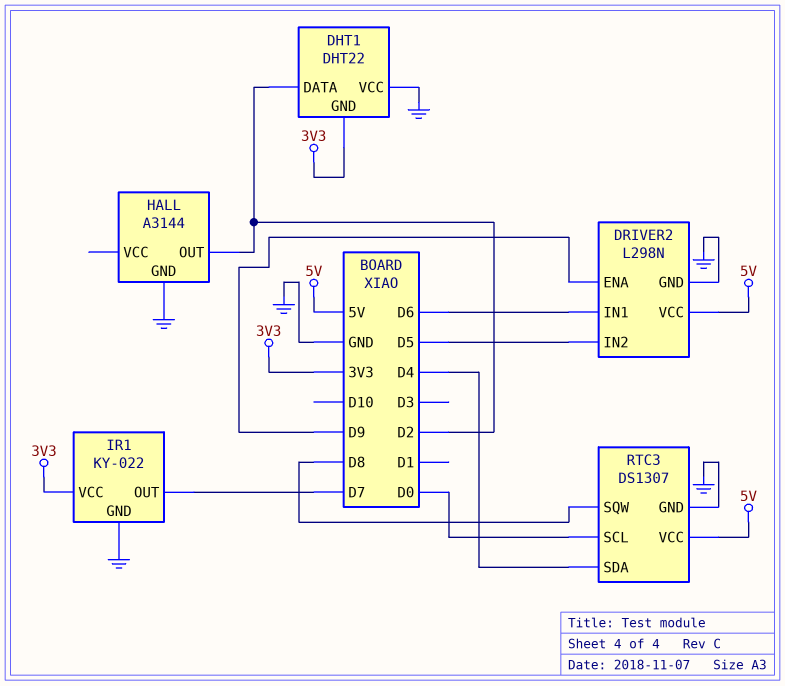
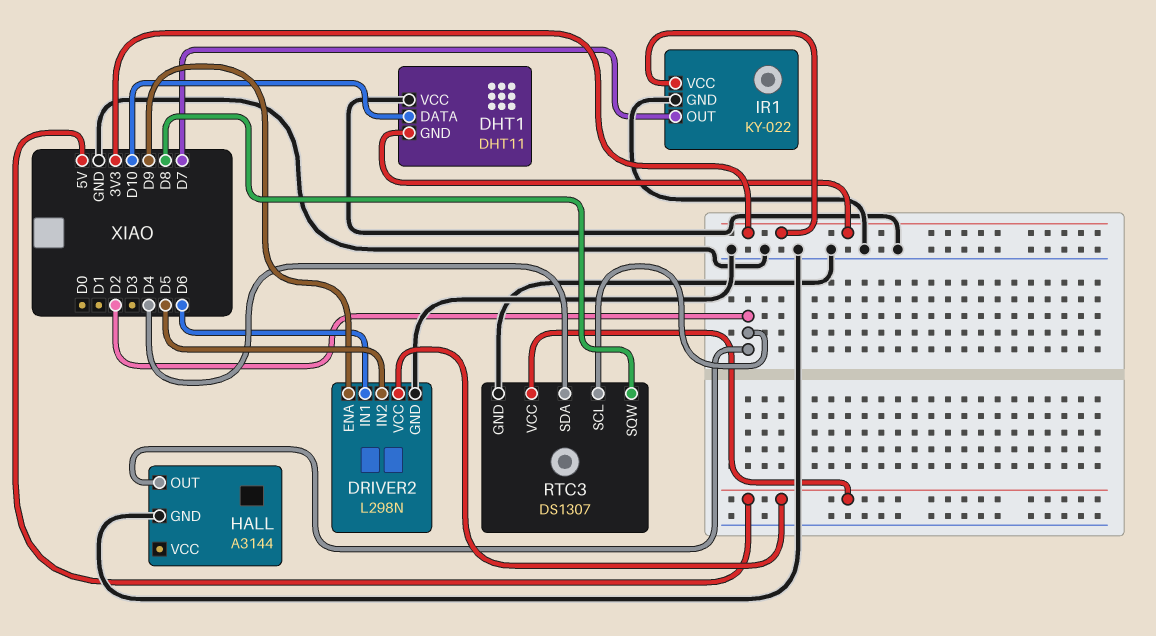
DHT1: DHT22 -> DHT11
DHT1 pin DATA: D2 -> D10
RTC3 pin SCL: D0 -> D2

